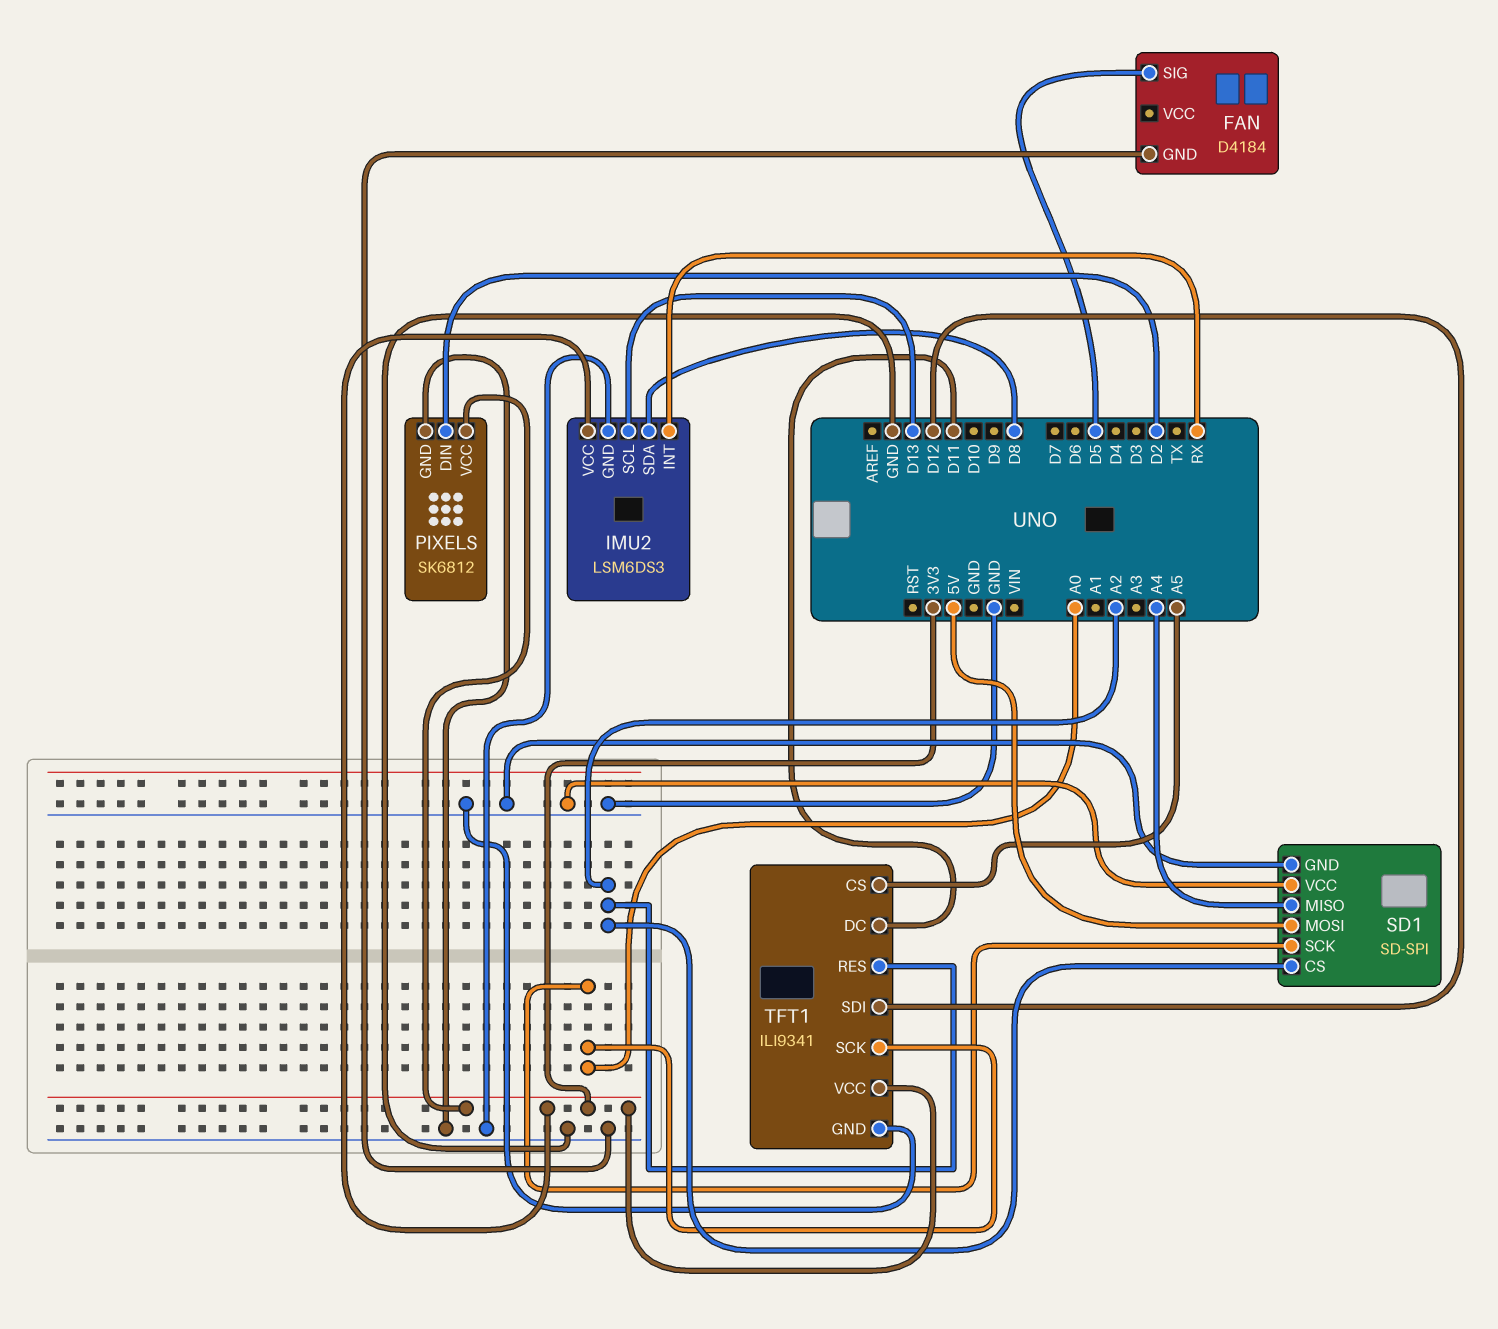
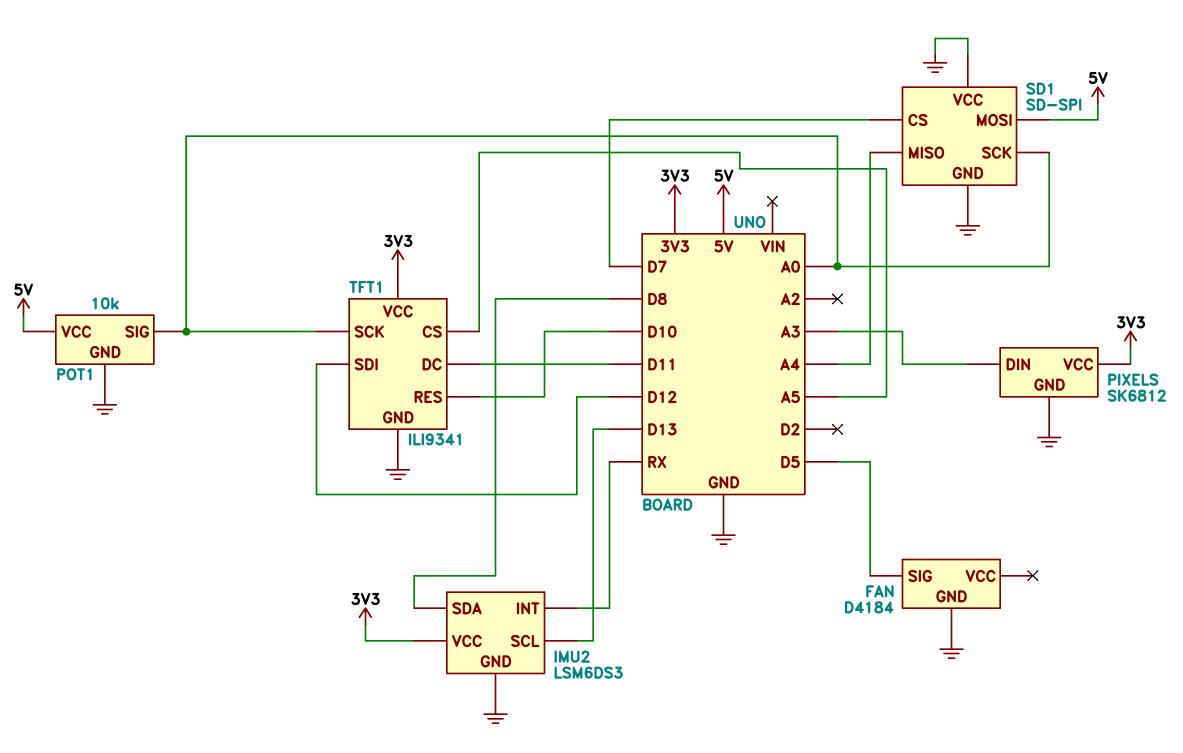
PIXELS pin DIN: D2 -> A3
POT1: none -> 10k
POT1 pin GND: none -> GND
POT1 pin SIG: none -> A0
POT1 pin VCC: none -> 5V
SD1 pin CS: A2 -> D7
TFT1 pin RES: A2 -> D10

